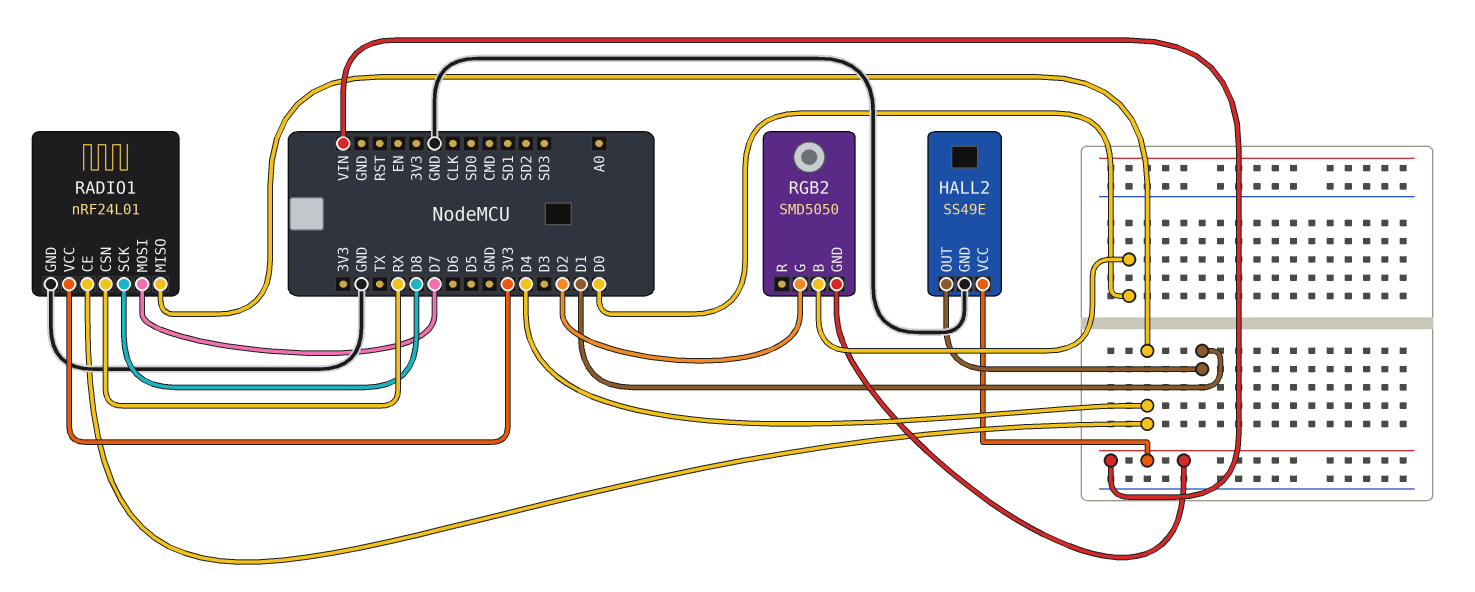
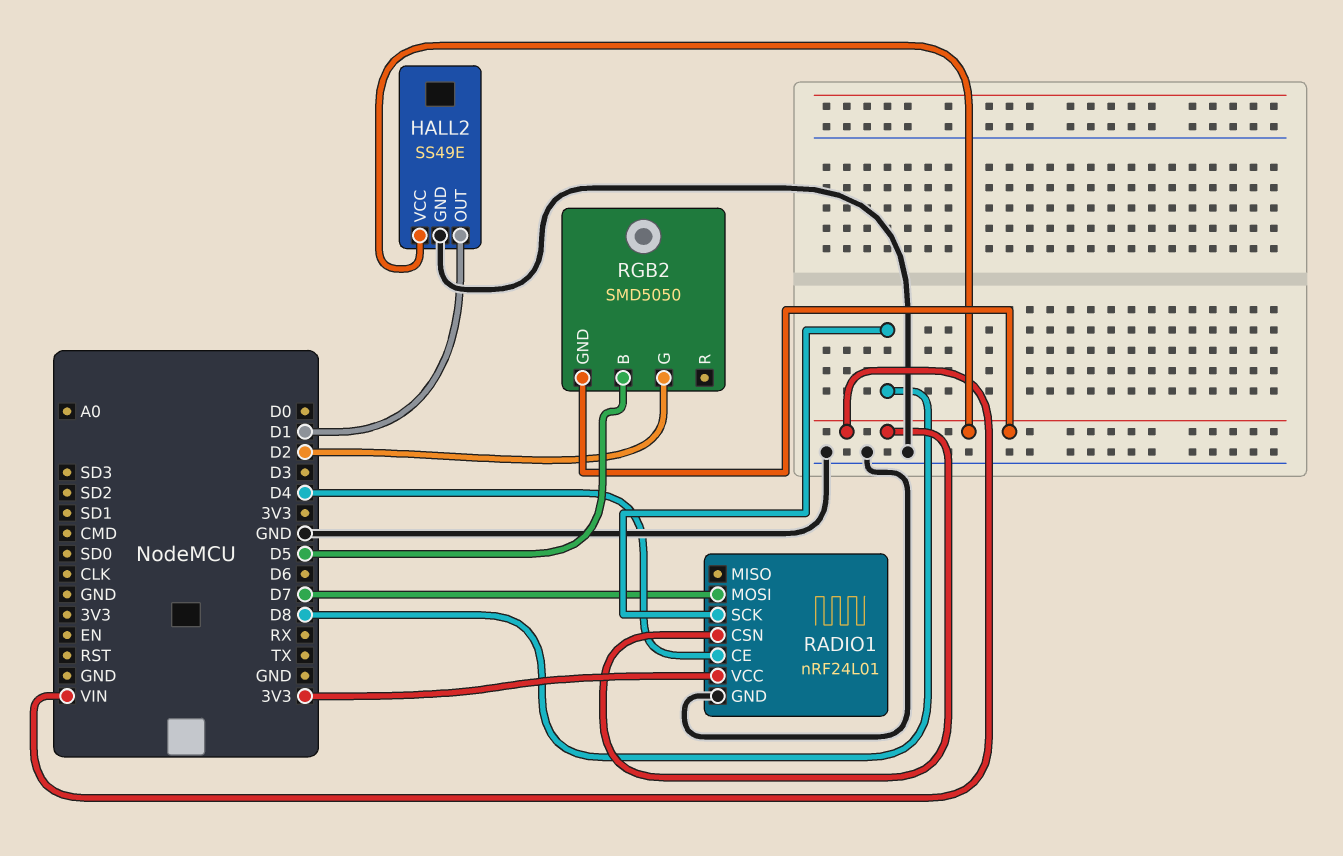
RADIO1 pin CSN: RX -> VIN
RADIO1 pin MISO: D4 -> none
RGB2 pin B: D0 -> D5

